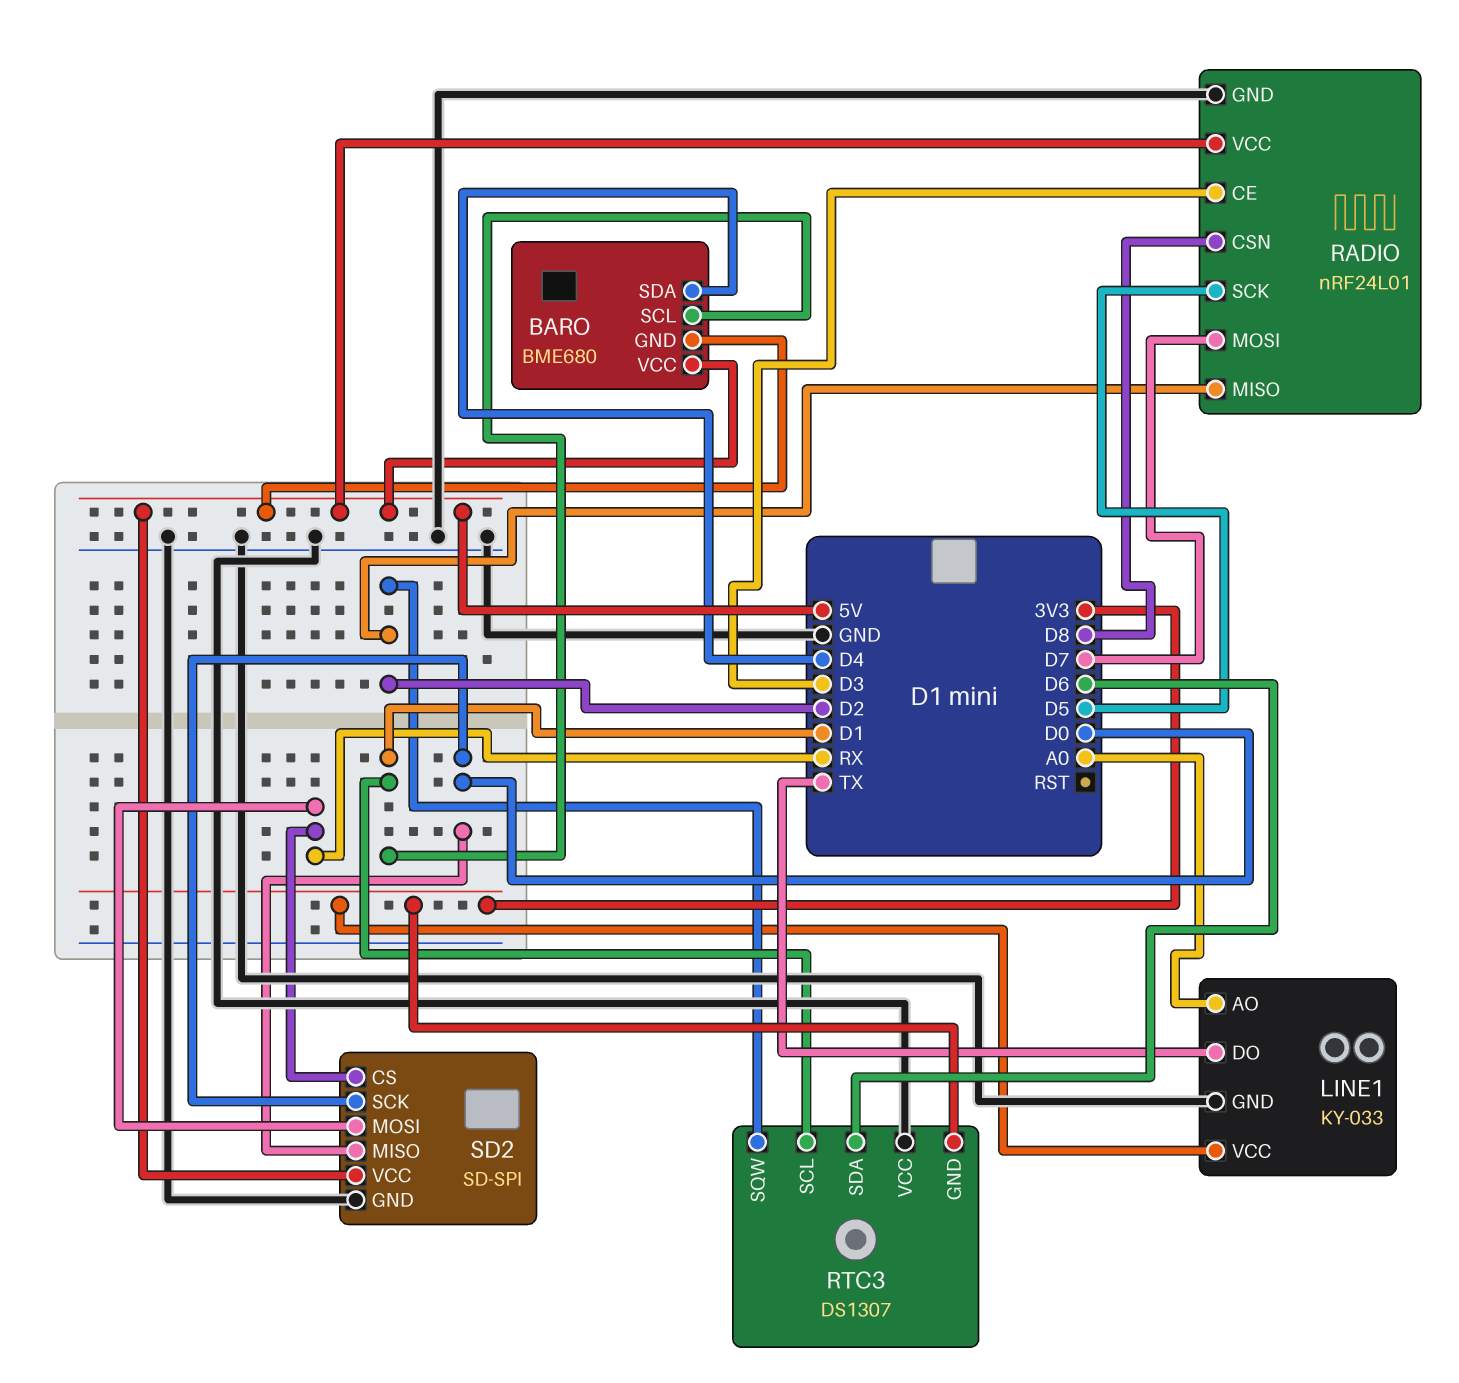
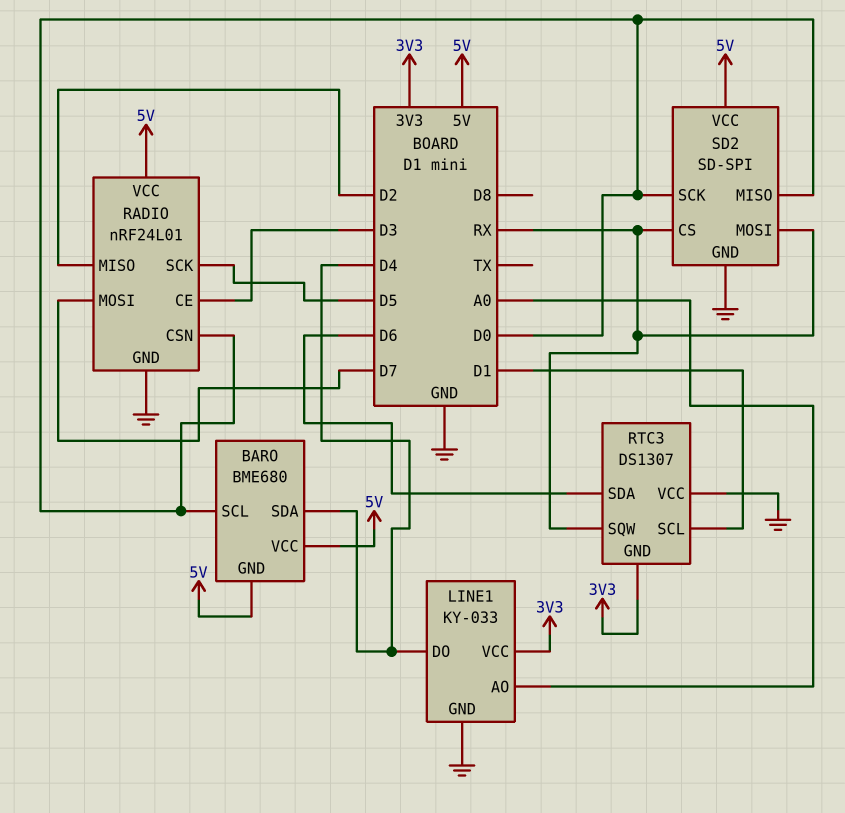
BARO pin SCL: D1 -> D0
LINE1 pin DO: TX -> D4
RADIO pin CSN: D8 -> D0
RTC3 pin SQW: D2 -> RX

